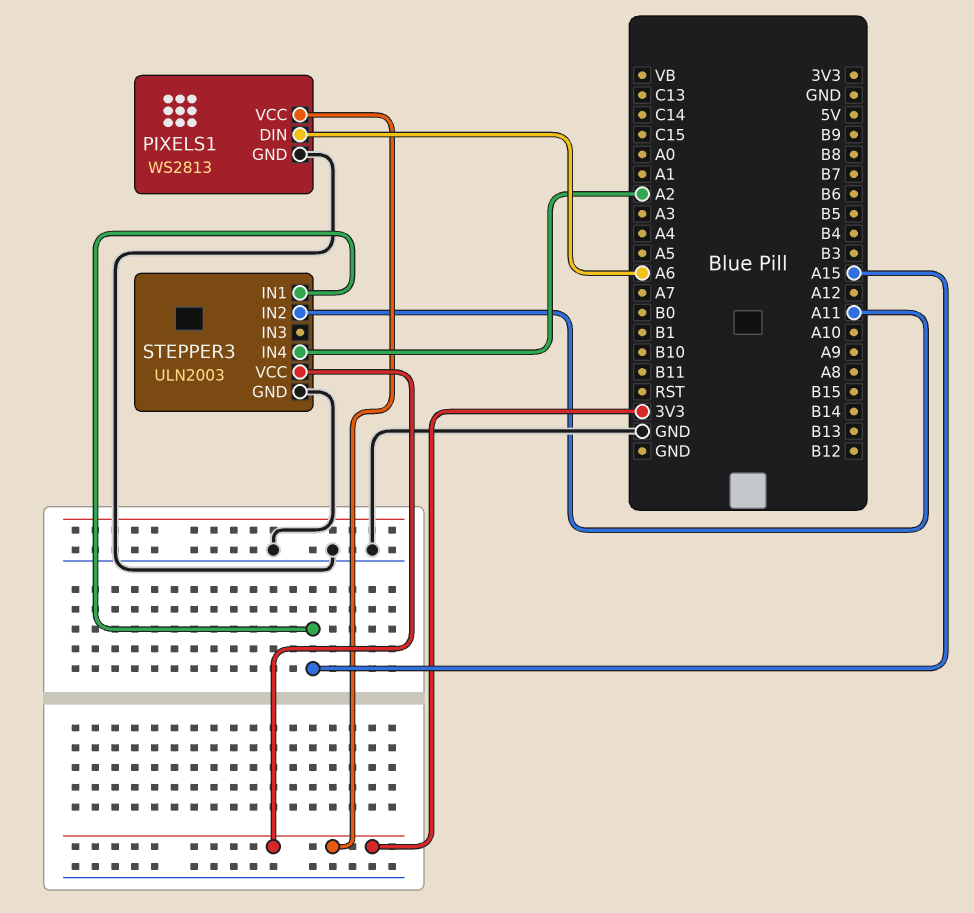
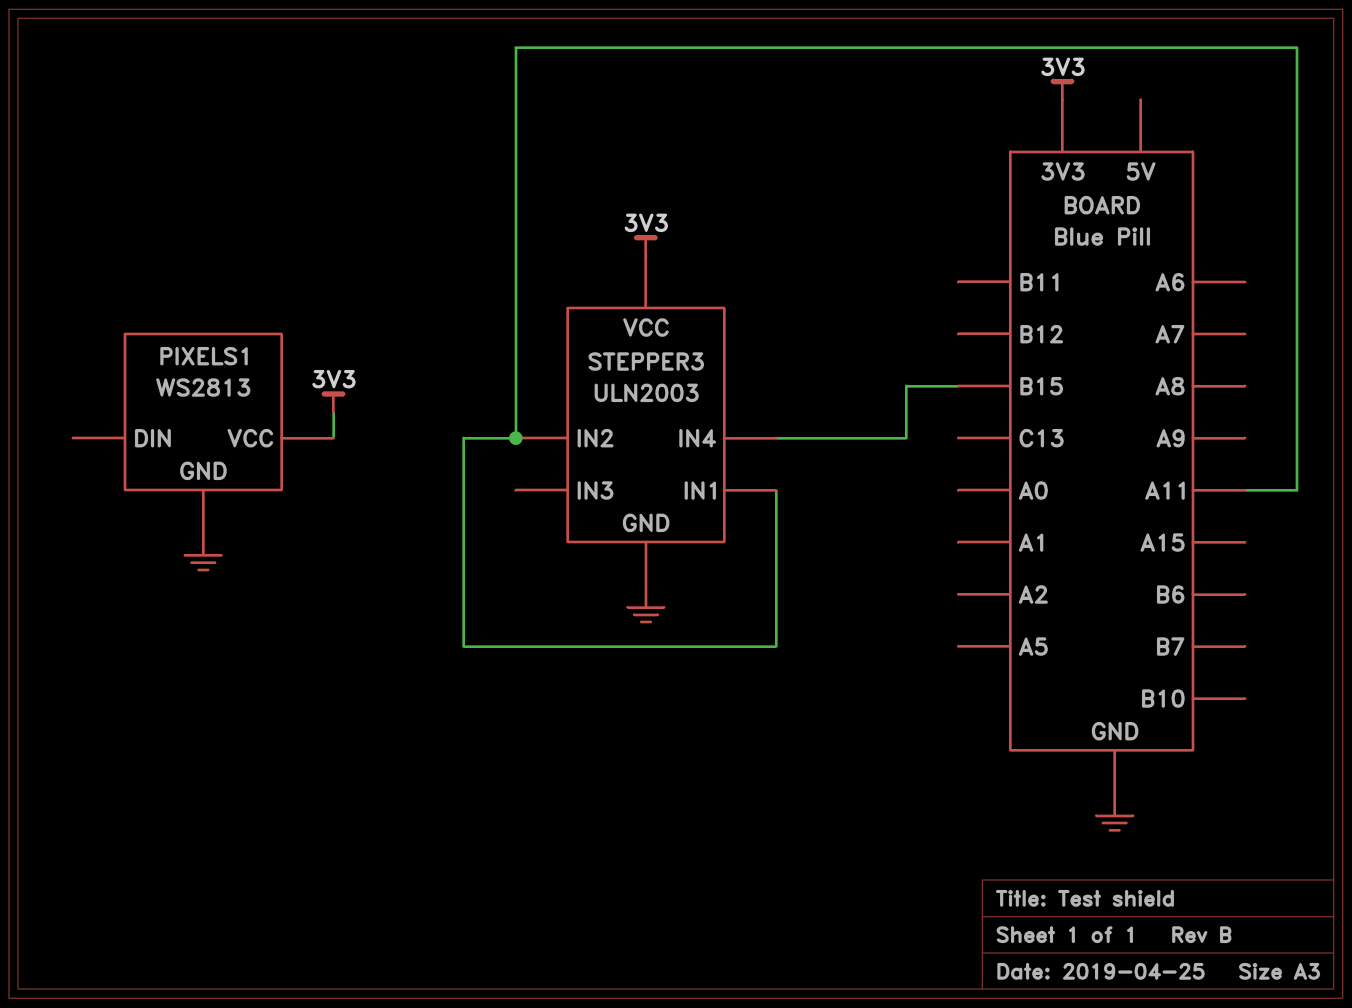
PIXELS1 pin DIN: A6 -> none
STEPPER3 pin IN1: A15 -> A11
STEPPER3 pin IN4: A2 -> B15

